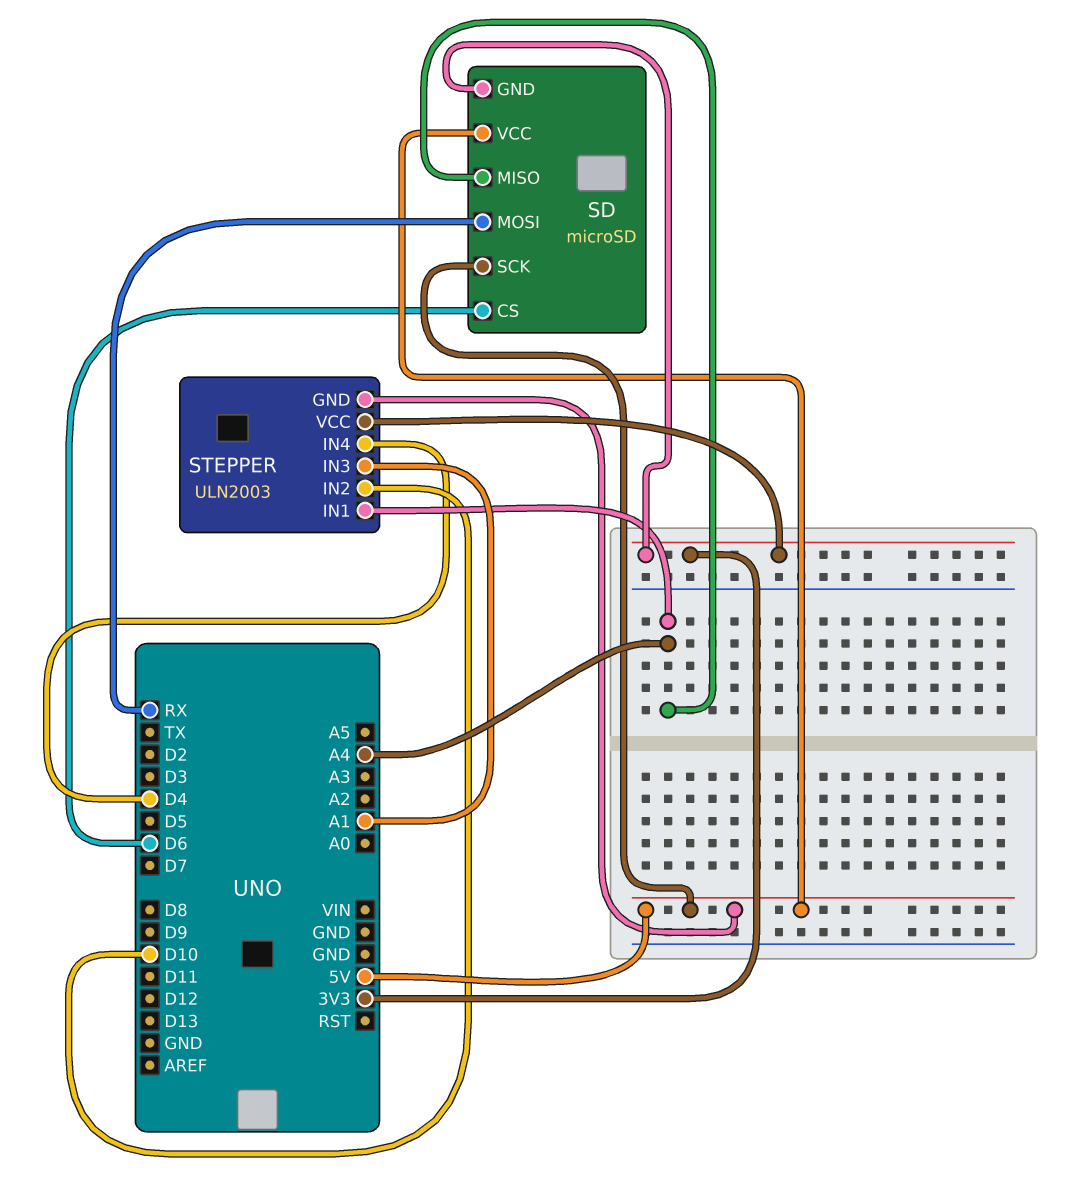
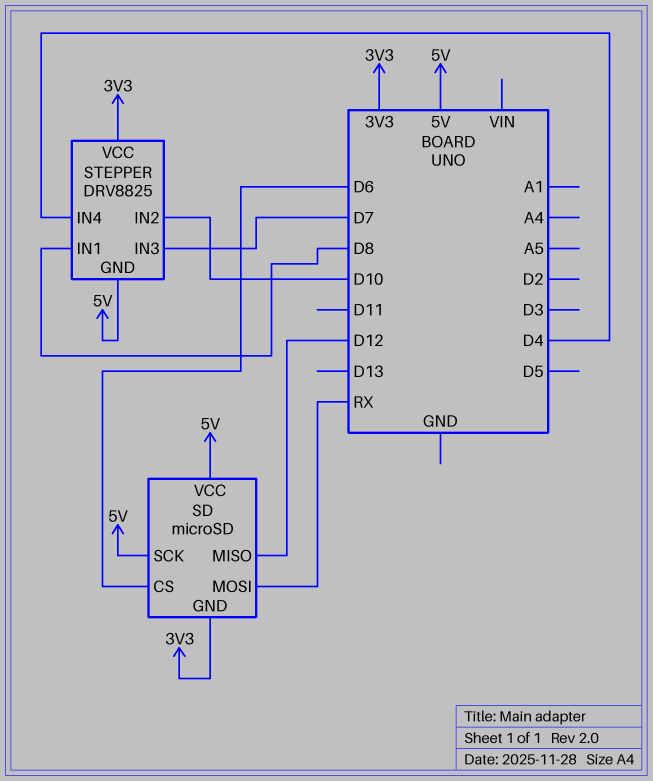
SD pin MISO: A4 -> D12
STEPPER: ULN2003 -> DRV8825
STEPPER pin IN1: A4 -> D8
STEPPER pin IN3: A1 -> D7

